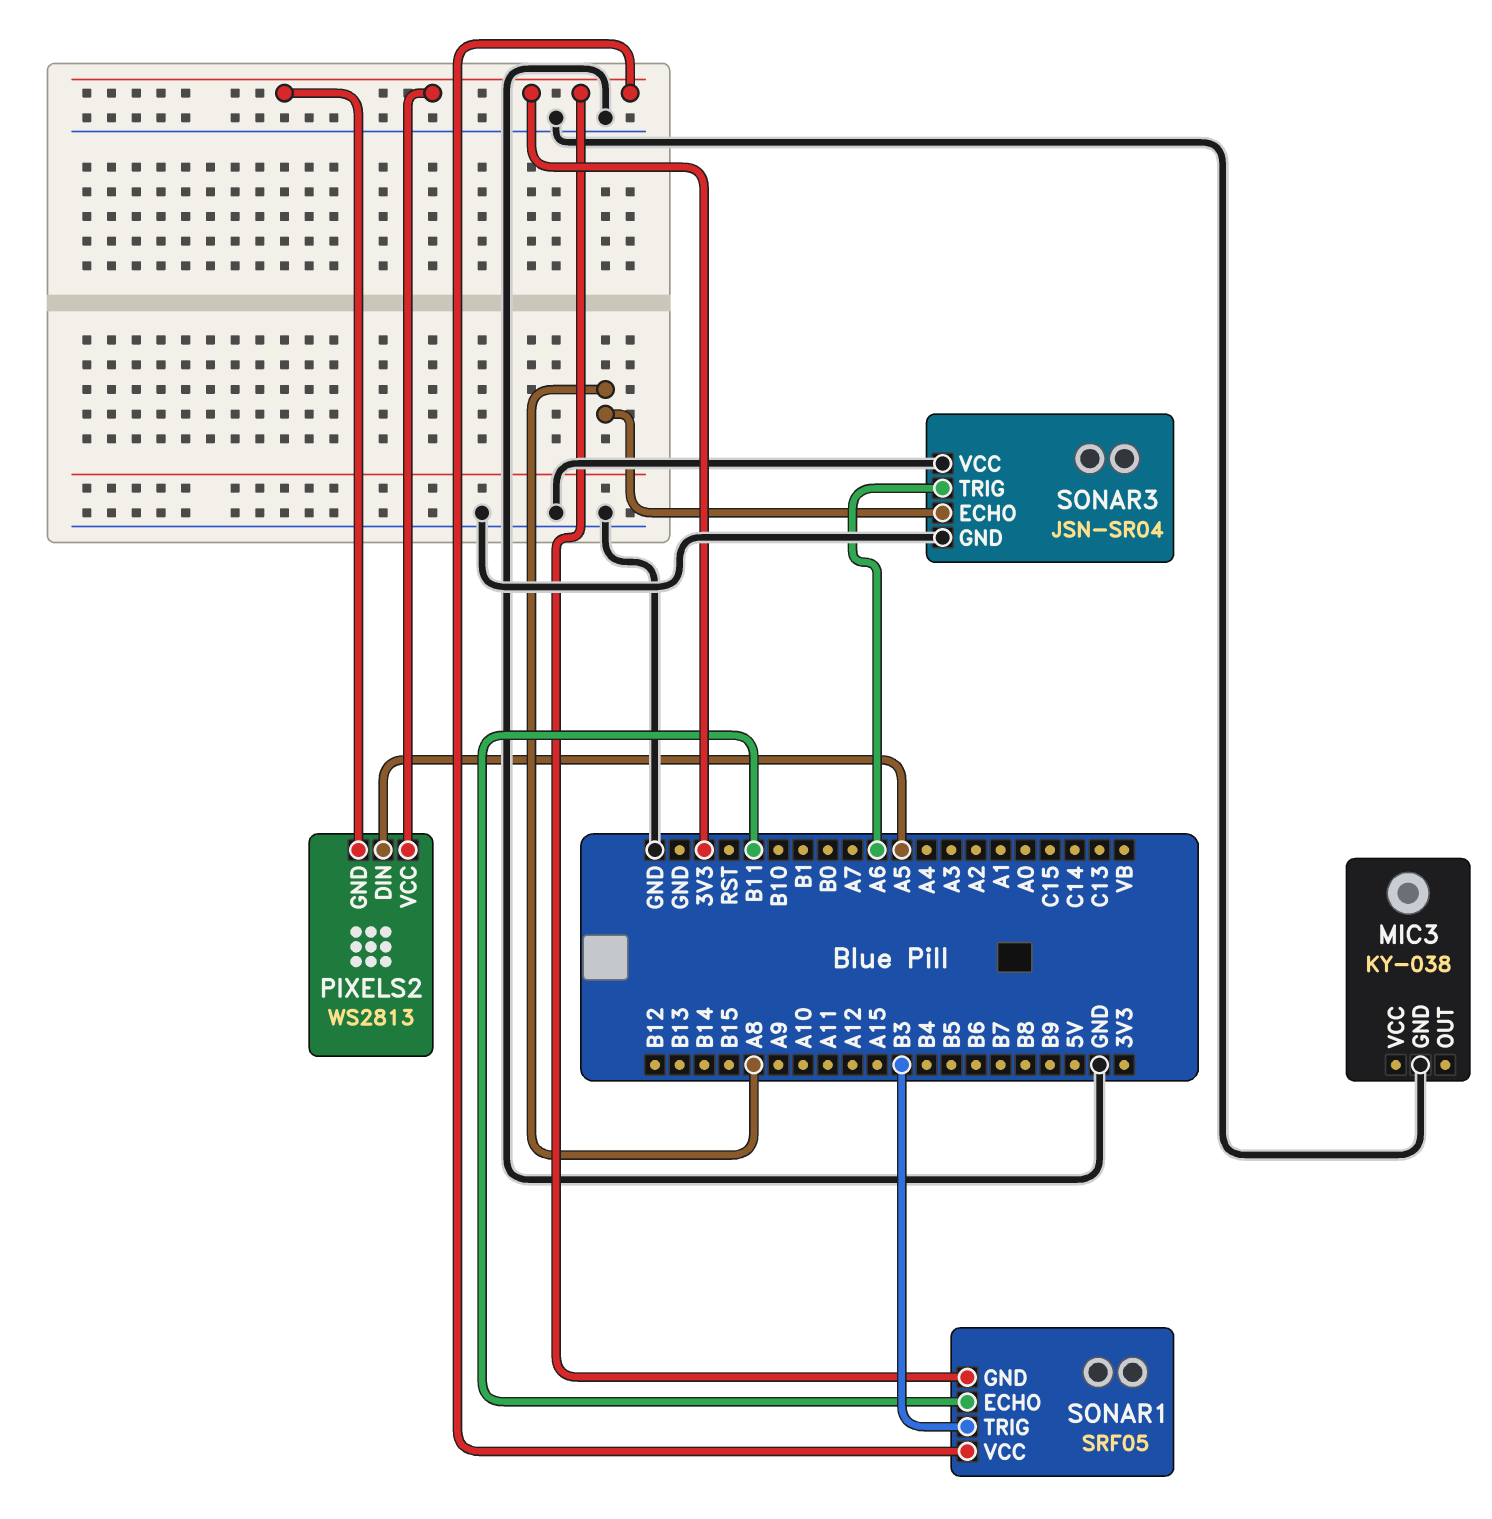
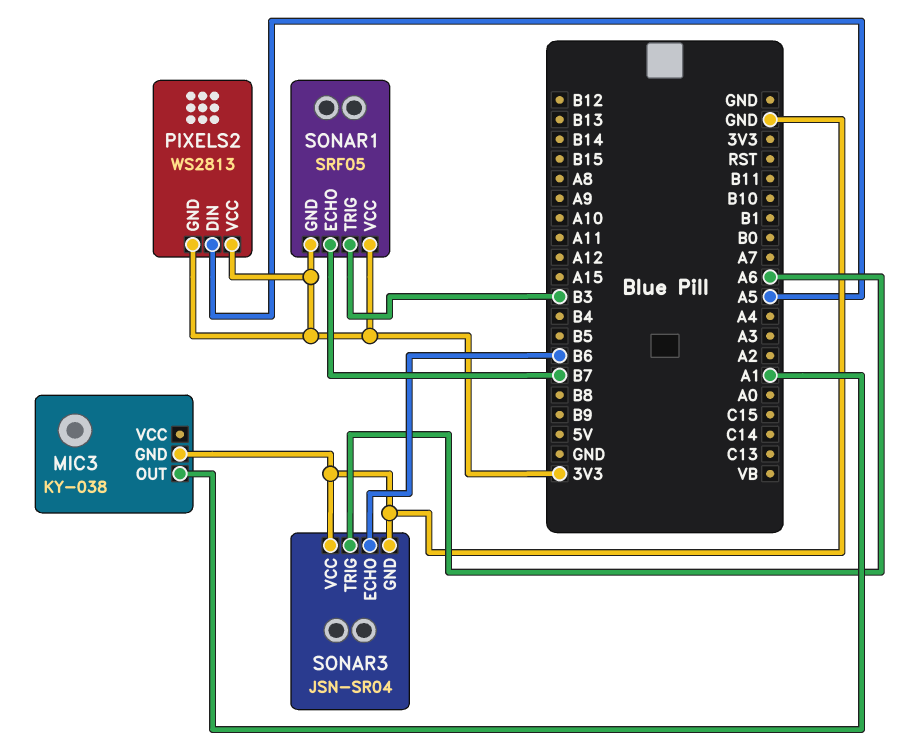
MIC3 pin OUT: none -> A1
SONAR1 pin ECHO: B11 -> B7
SONAR3 pin ECHO: A8 -> B6

